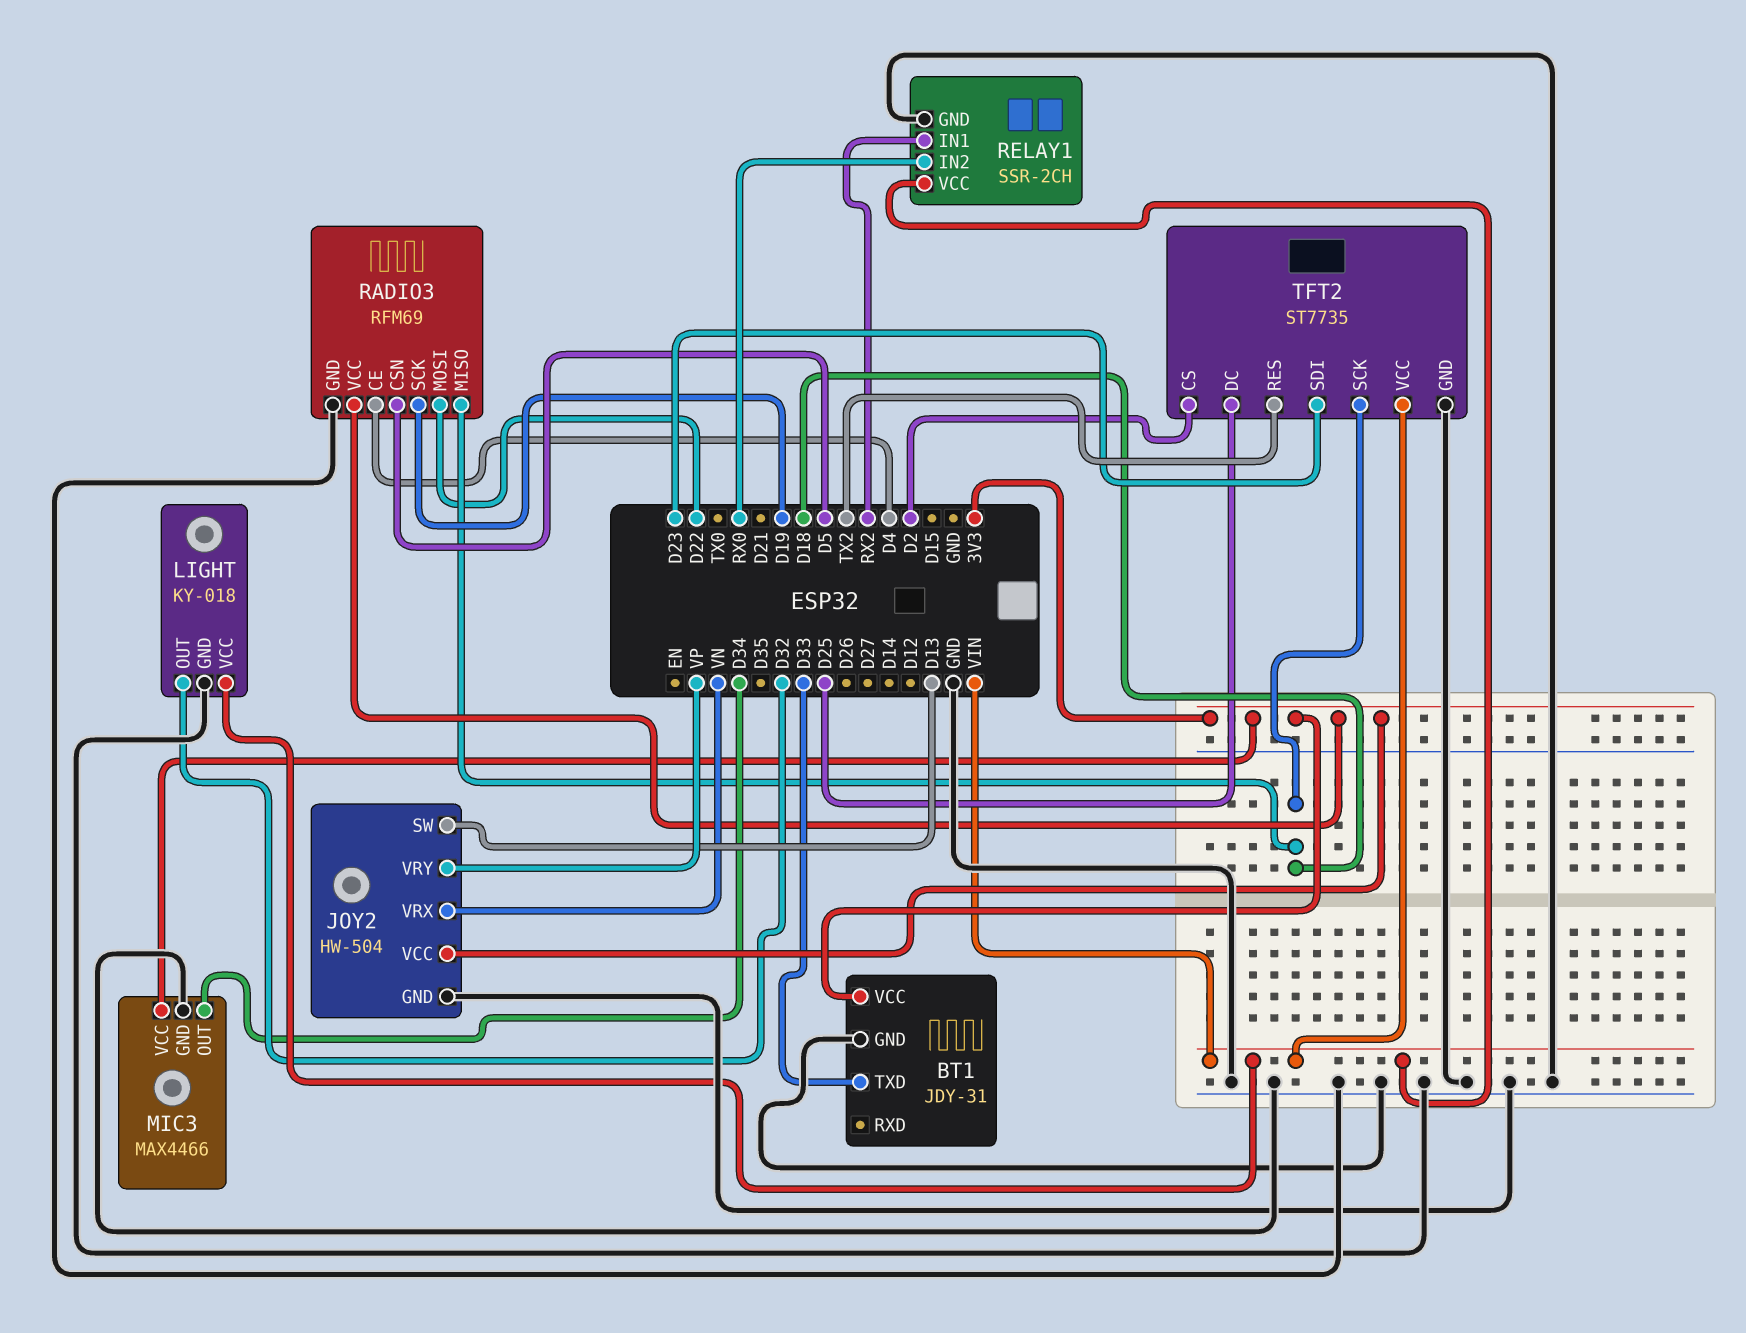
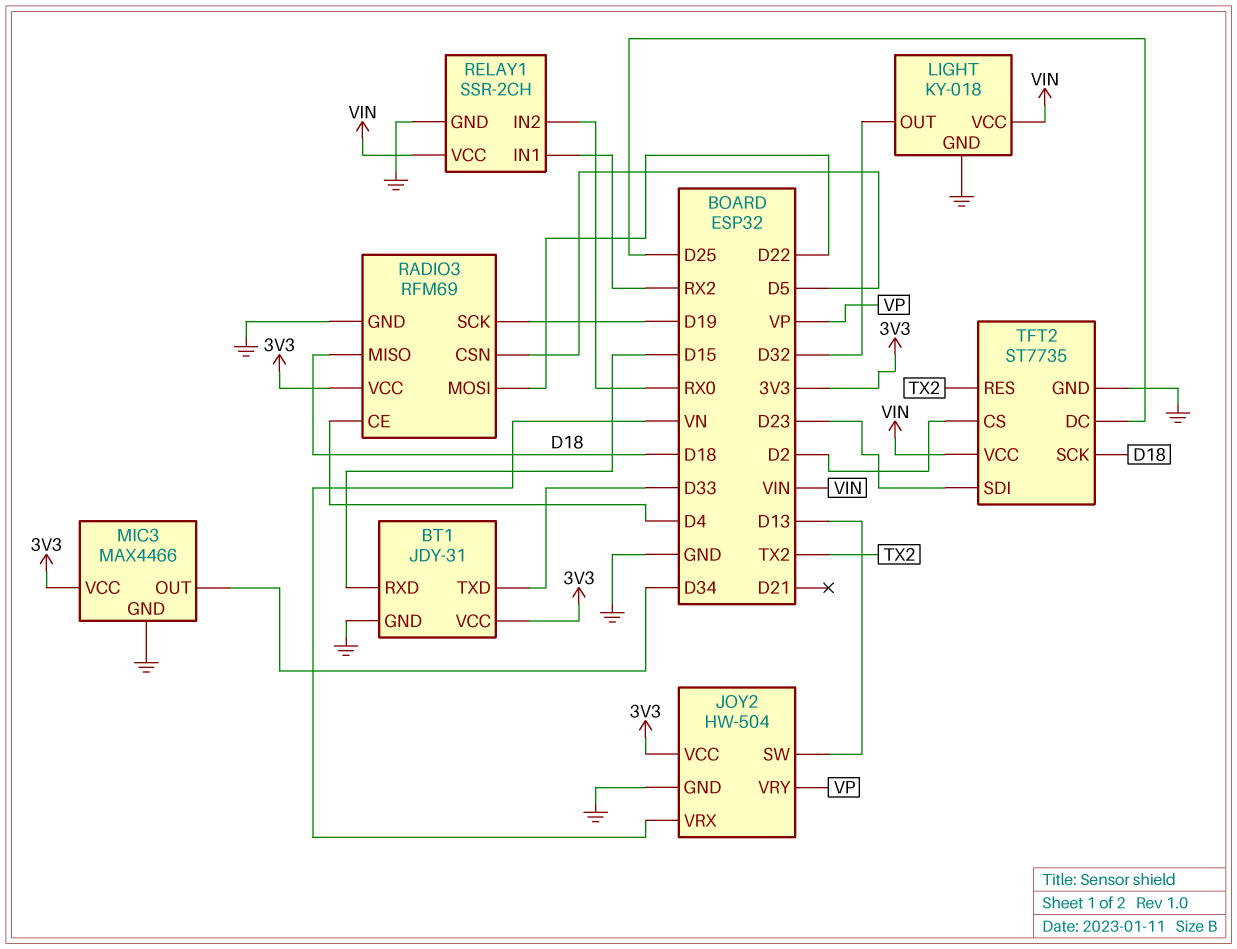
BT1 pin RXD: none -> D15

